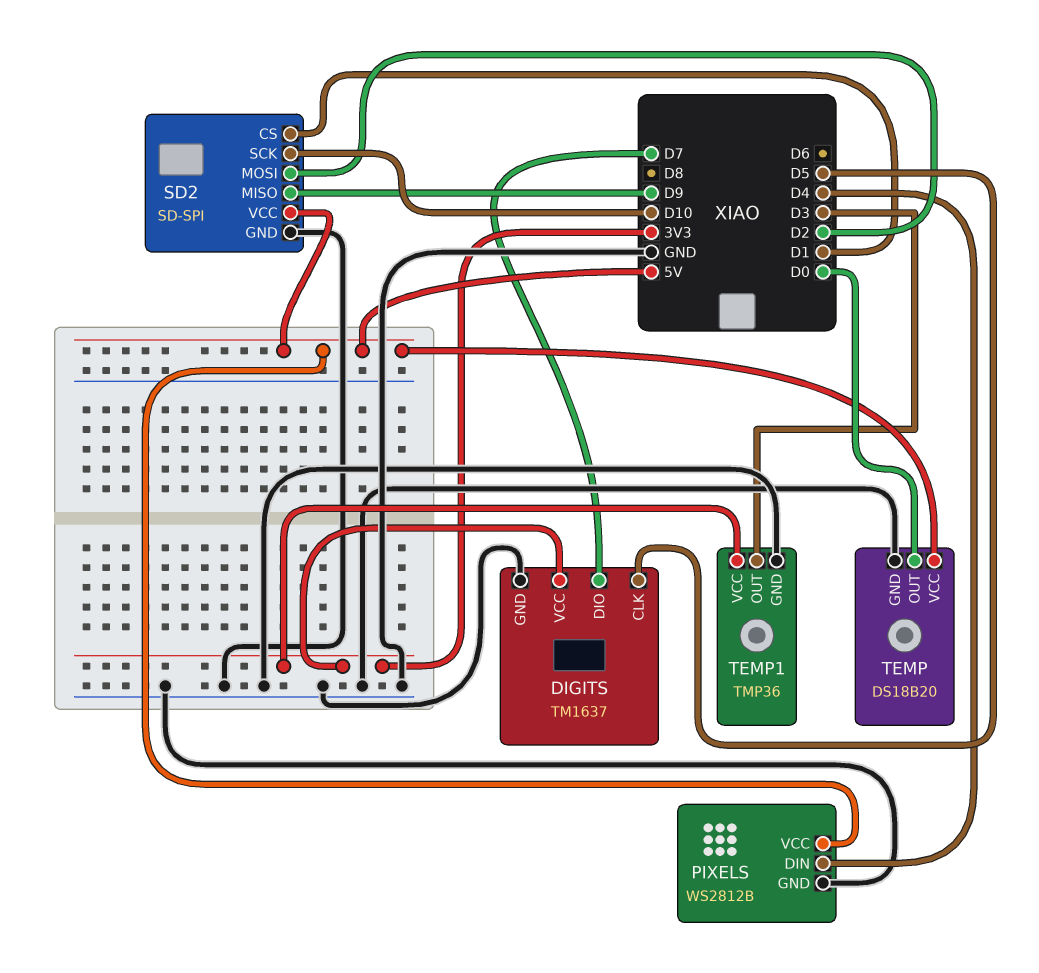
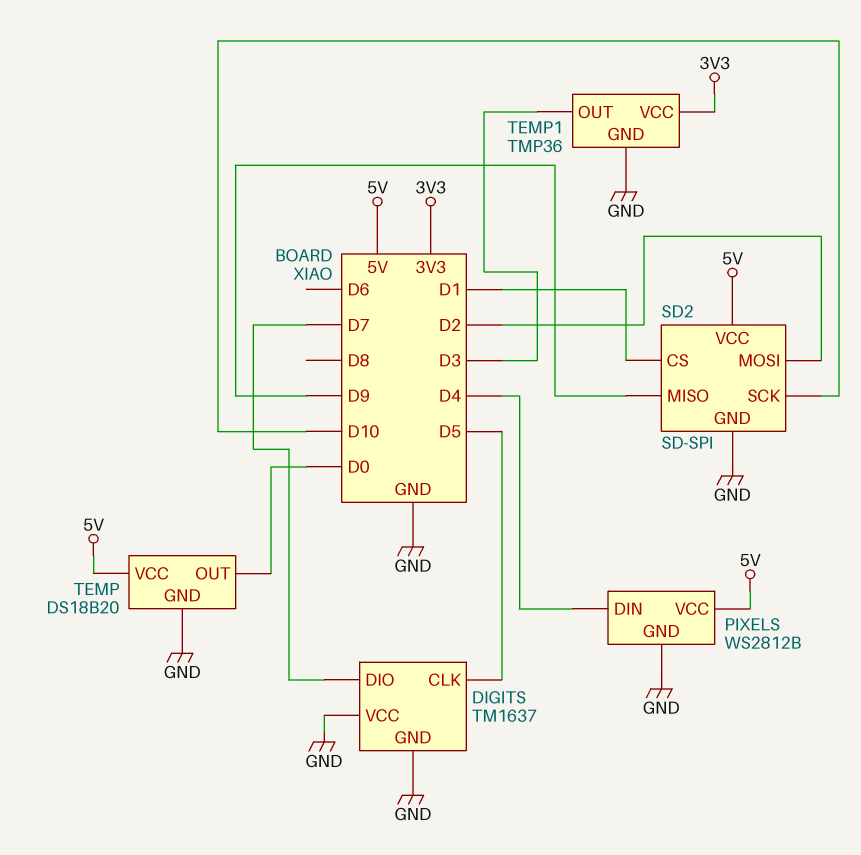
DIGITS pin VCC: 3V3 -> GND

